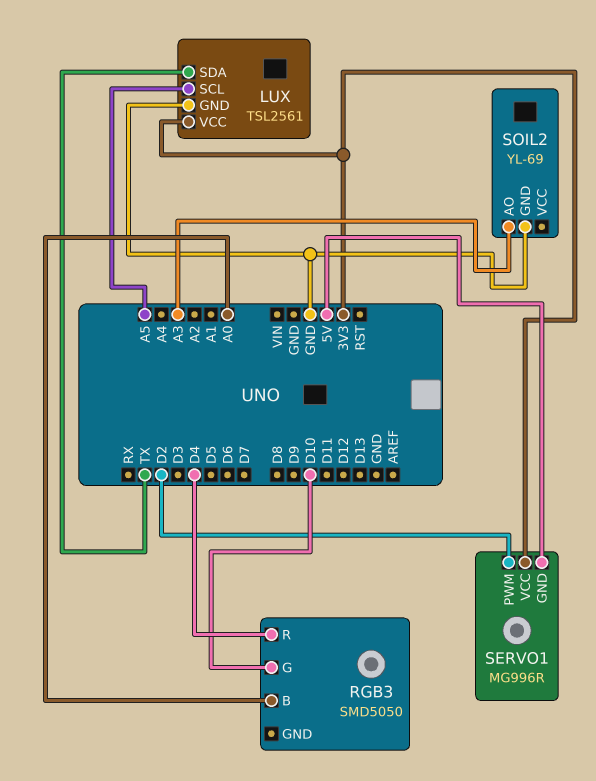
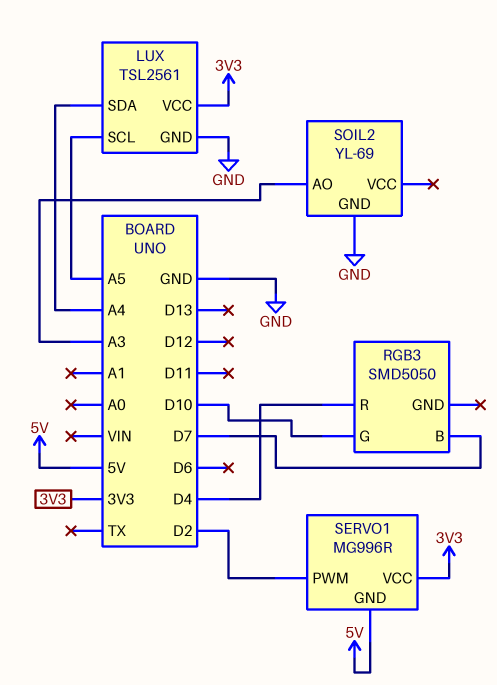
LUX pin SDA: TX -> A4
RGB3 pin B: A0 -> D7

